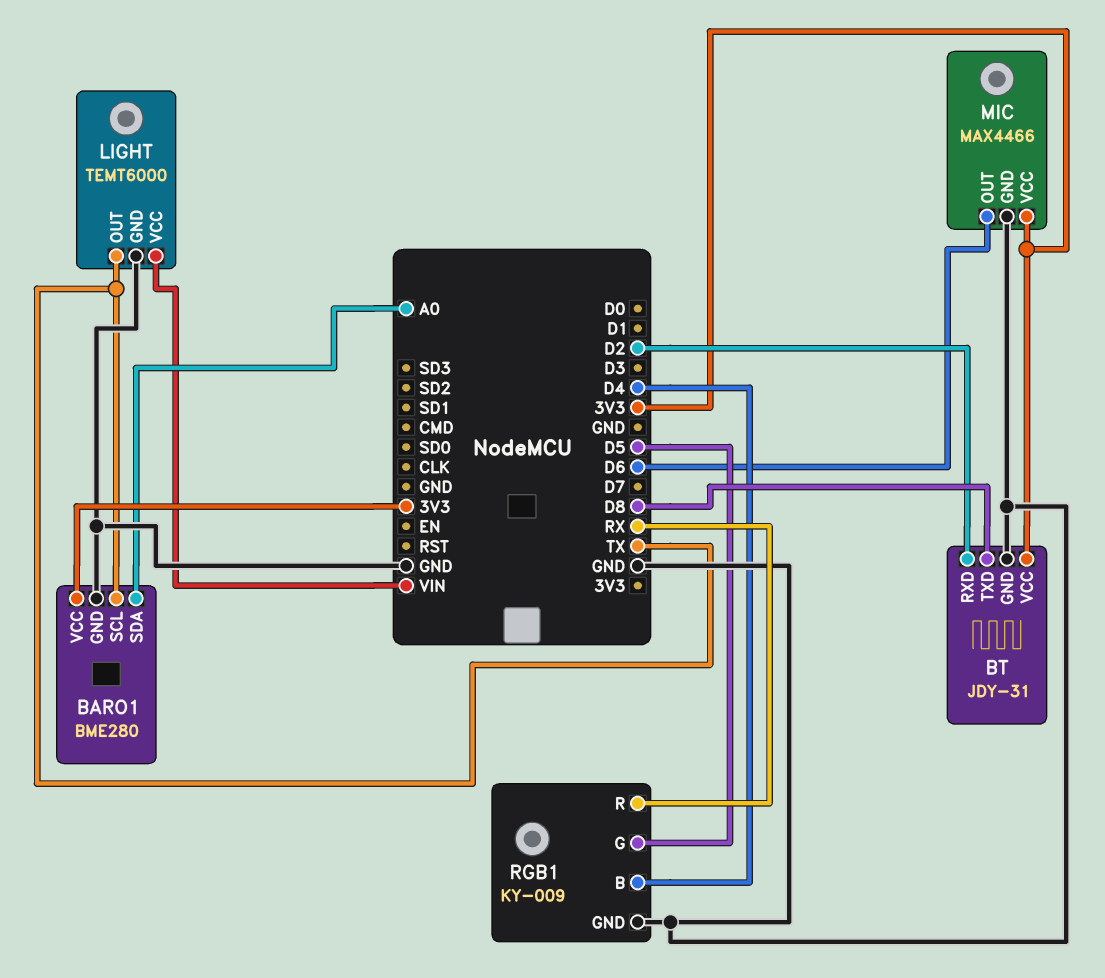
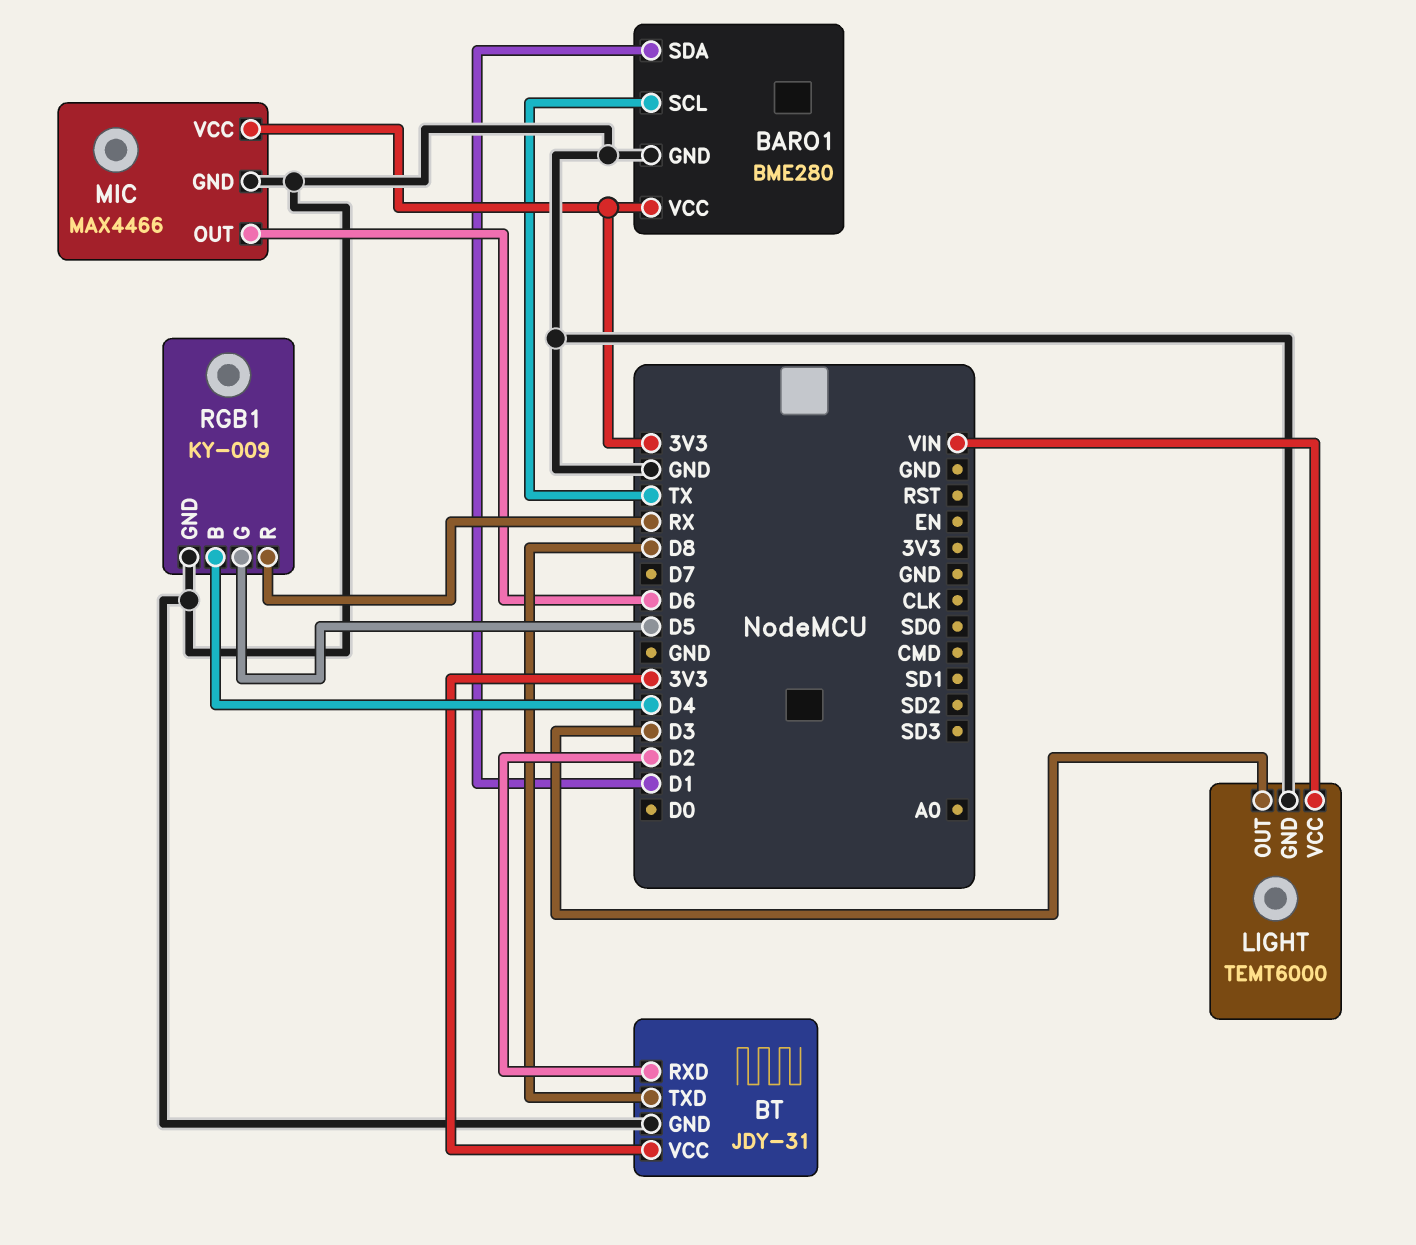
BARO1 pin SDA: A0 -> D1
LIGHT pin OUT: TX -> D3

